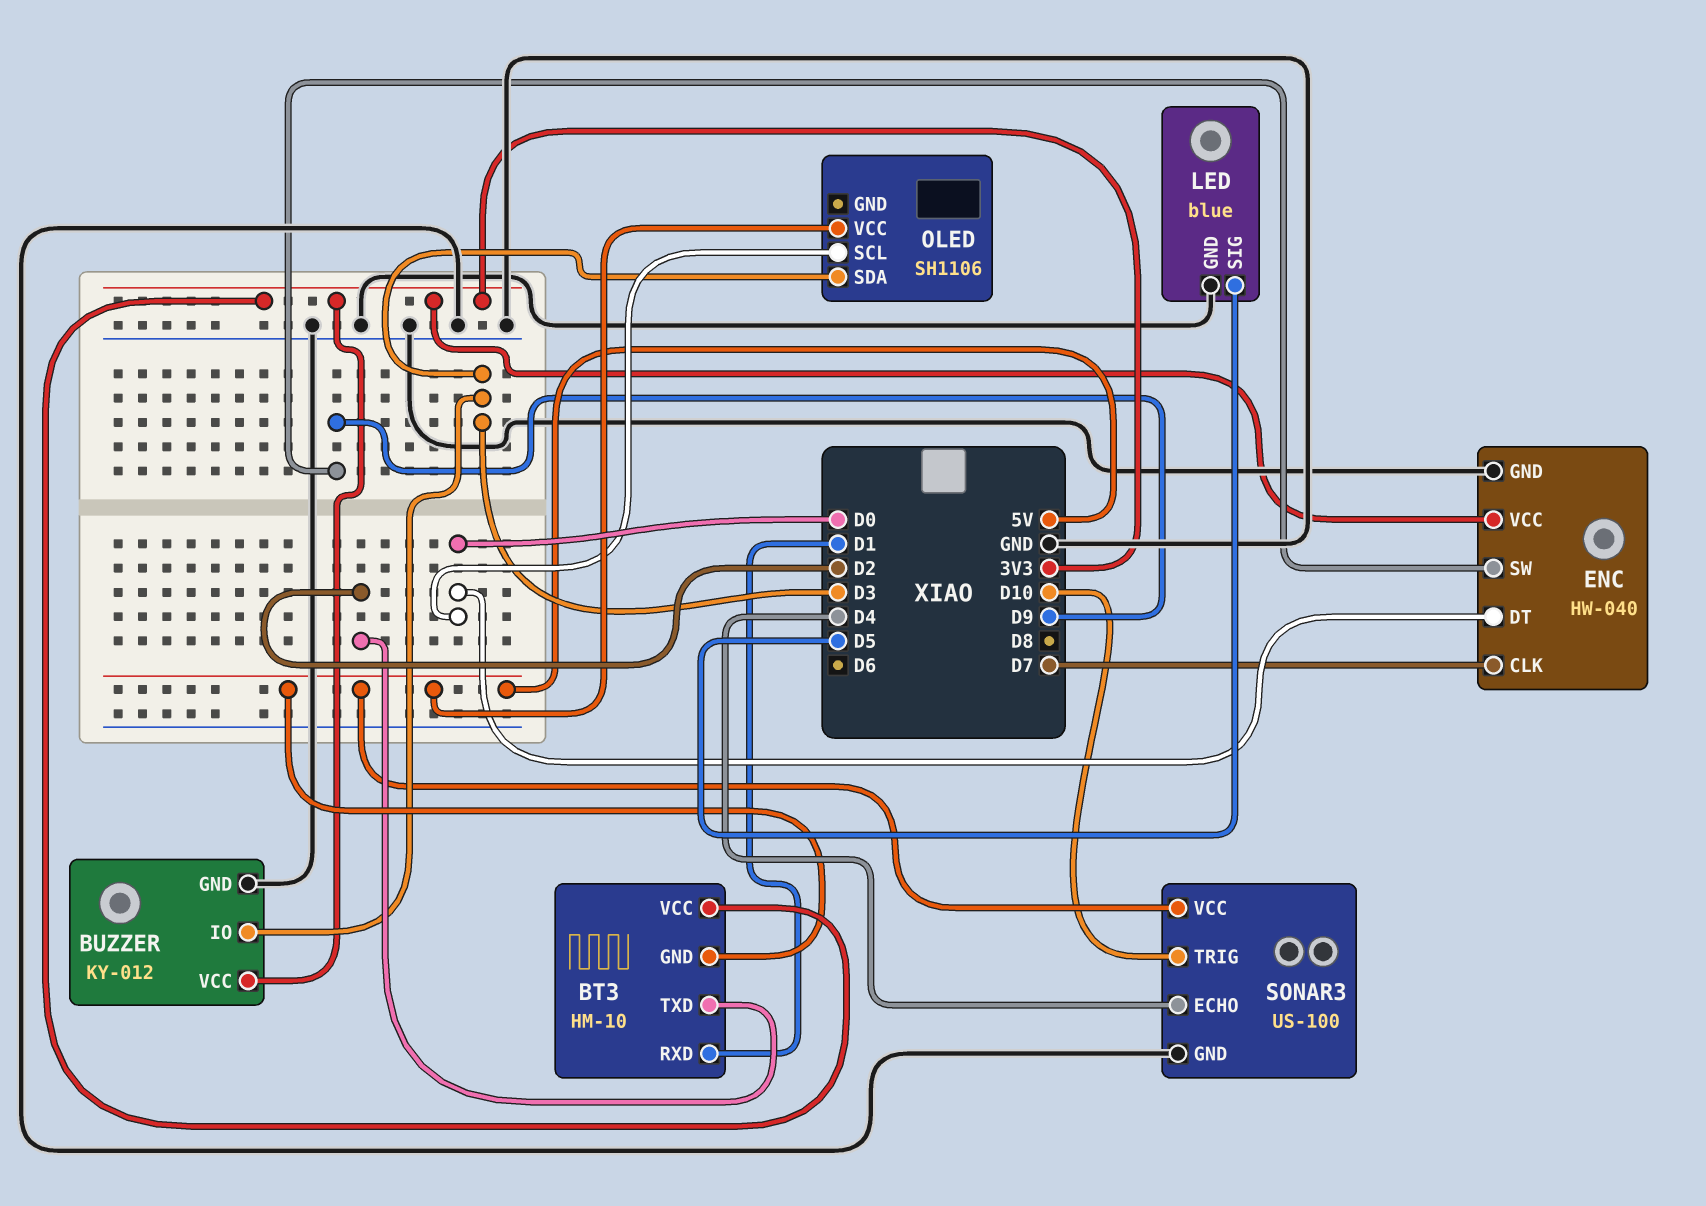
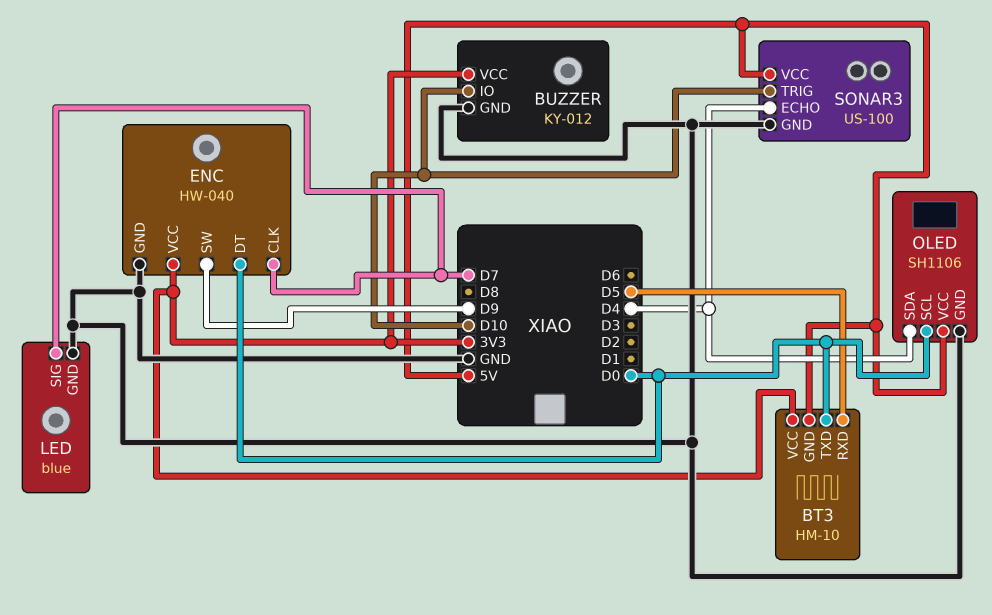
BT3 pin RXD: D1 -> D5
BT3 pin TXD: D2 -> D0
BUZZER pin IO: D3 -> D10
LED pin SIG: D5 -> D7
OLED pin GND: none -> GND
OLED pin SDA: D3 -> D4

